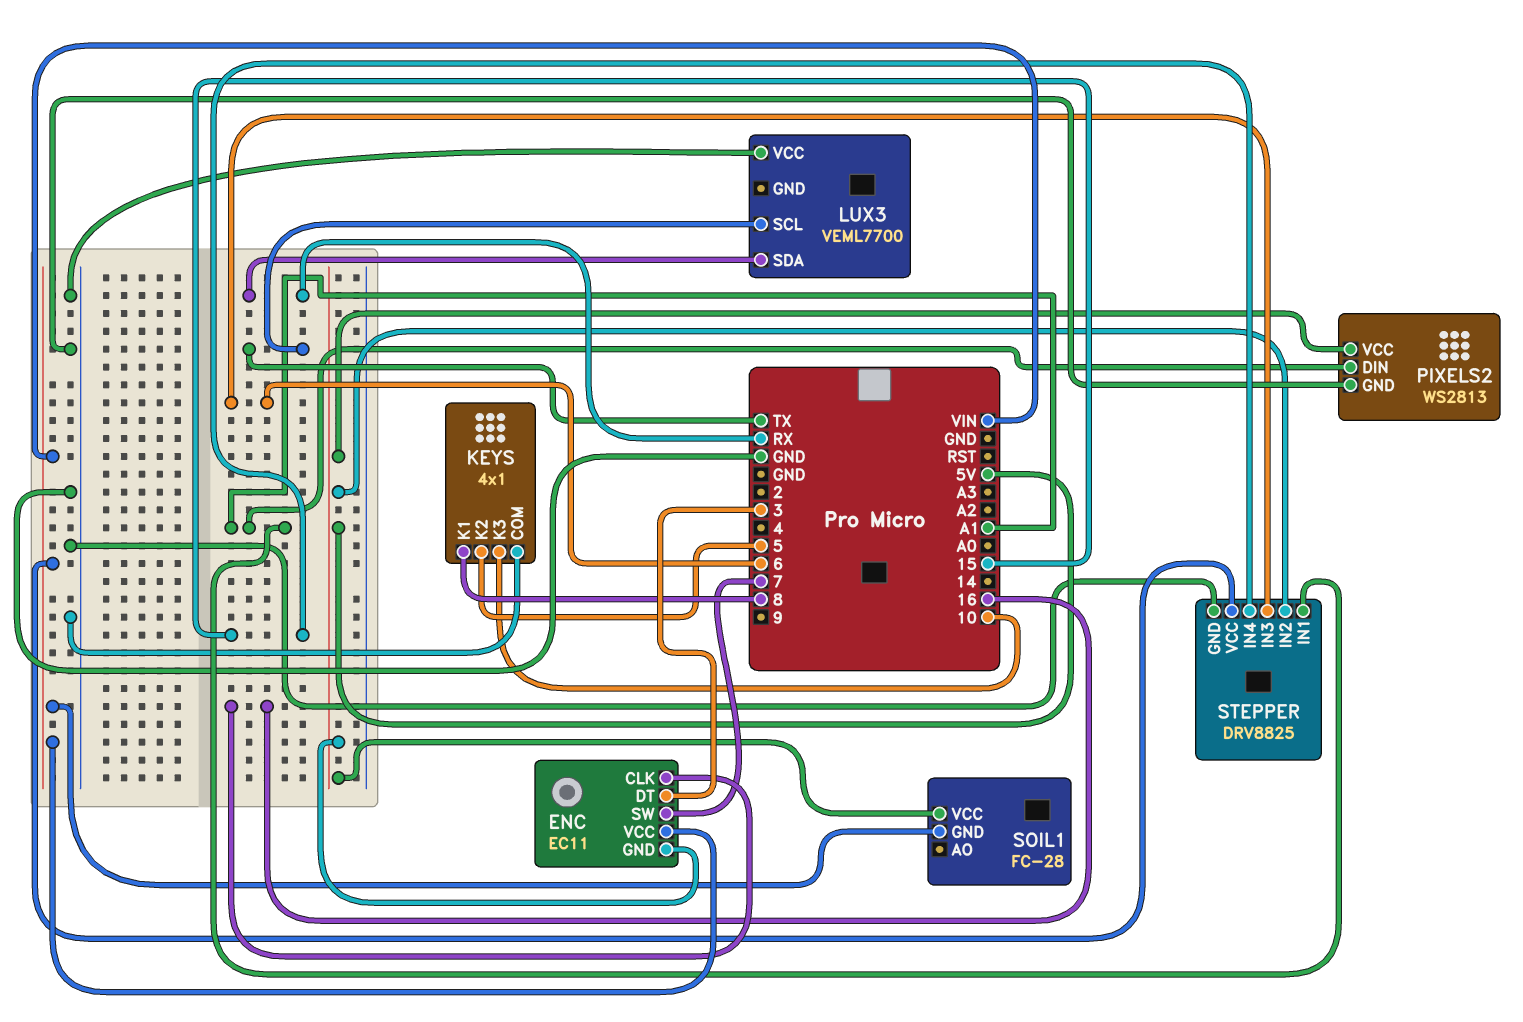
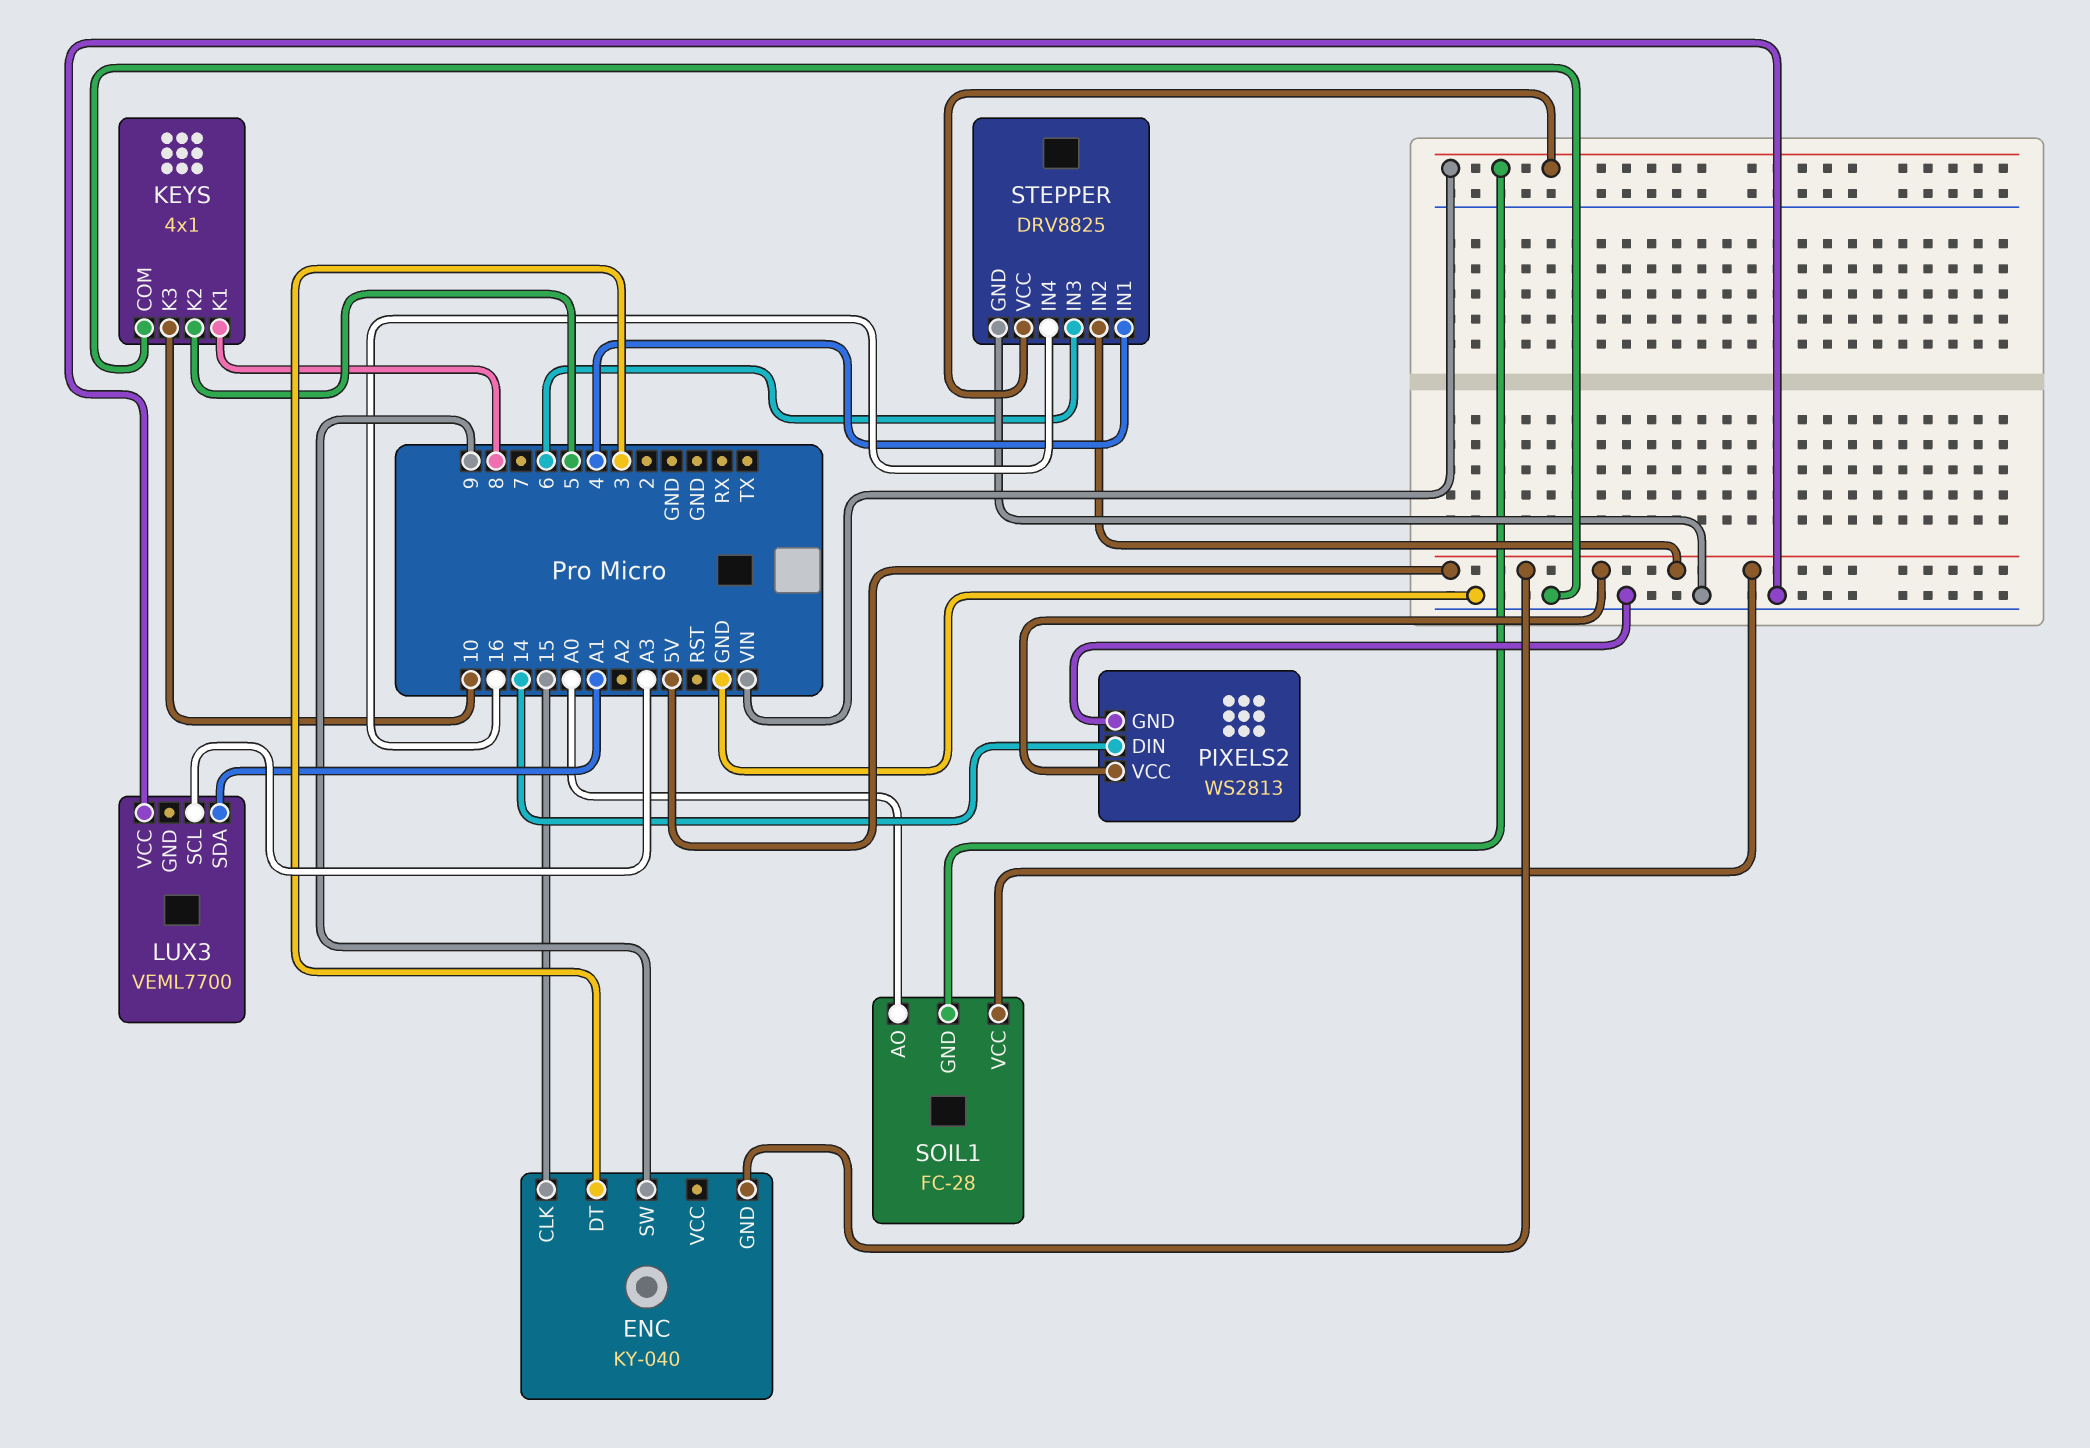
ENC: EC11 -> KY-040
ENC pin CLK: 16 -> 15
ENC pin SW: 7 -> 9
ENC pin VCC: VIN -> none
LUX3 pin SCL: TX -> A3
LUX3 pin SDA: RX -> A1
PIXELS2 pin DIN: A1 -> 14
SOIL1 pin AO: none -> A0
STEPPER pin IN1: A1 -> 4
STEPPER pin IN4: 15 -> 16

